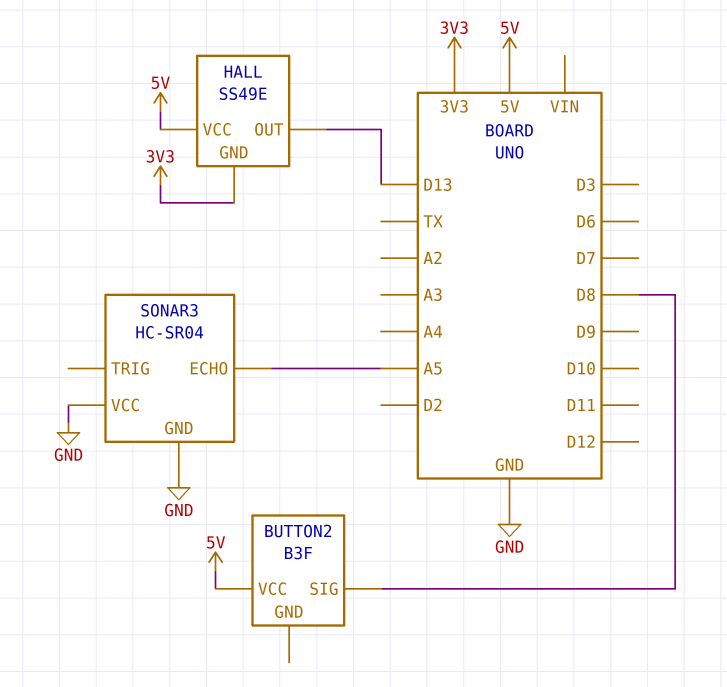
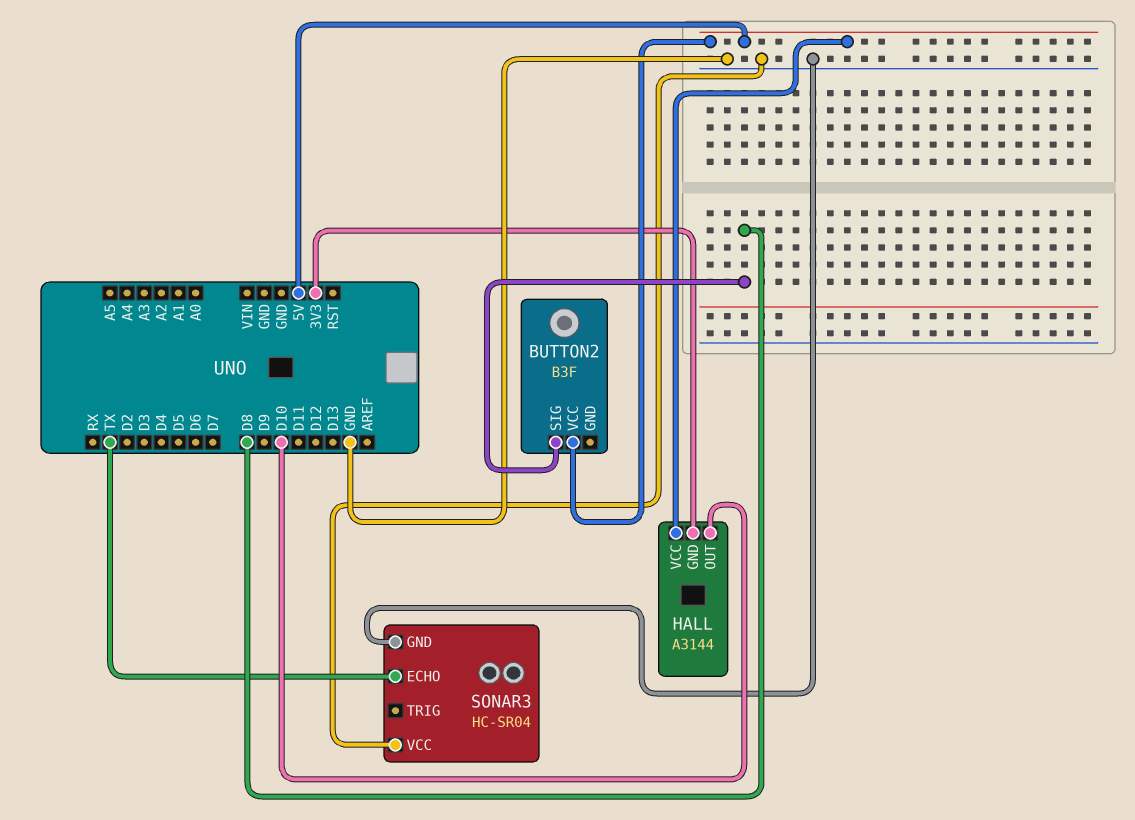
HALL: SS49E -> A3144
HALL pin OUT: D13 -> D10
SONAR3 pin ECHO: A5 -> TX

